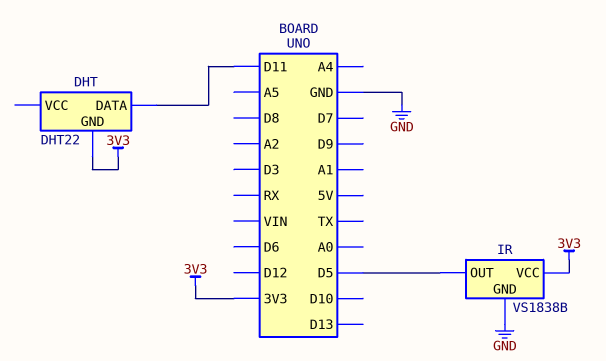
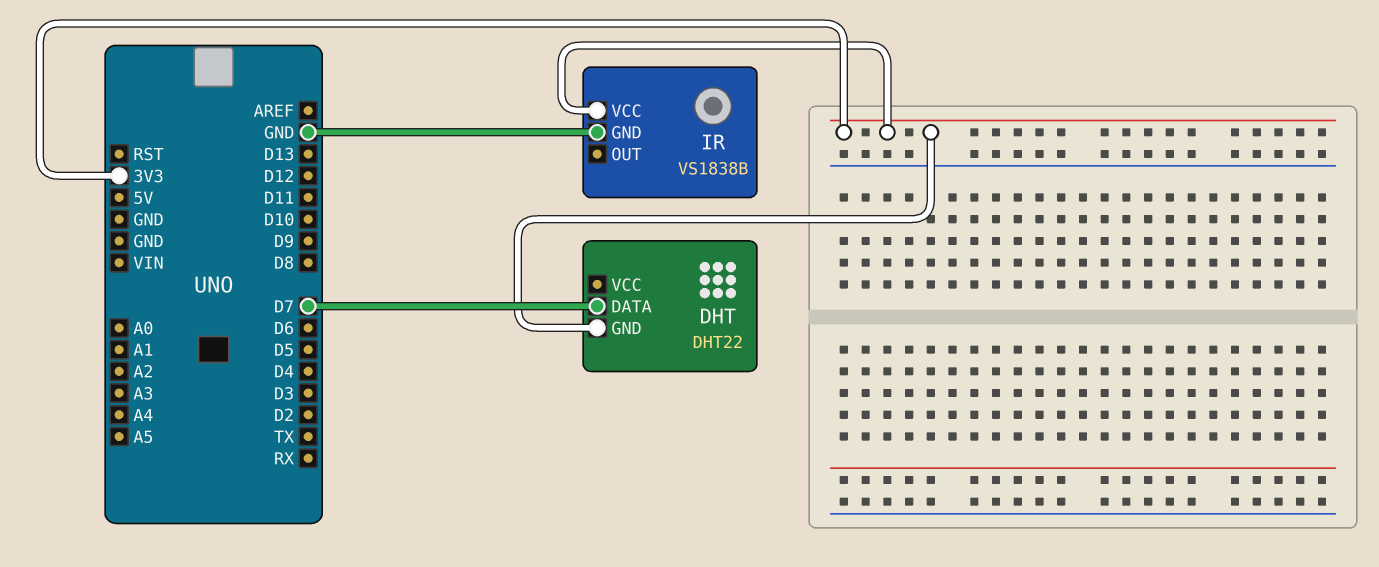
DHT pin DATA: D11 -> D7
IR pin OUT: D5 -> none

